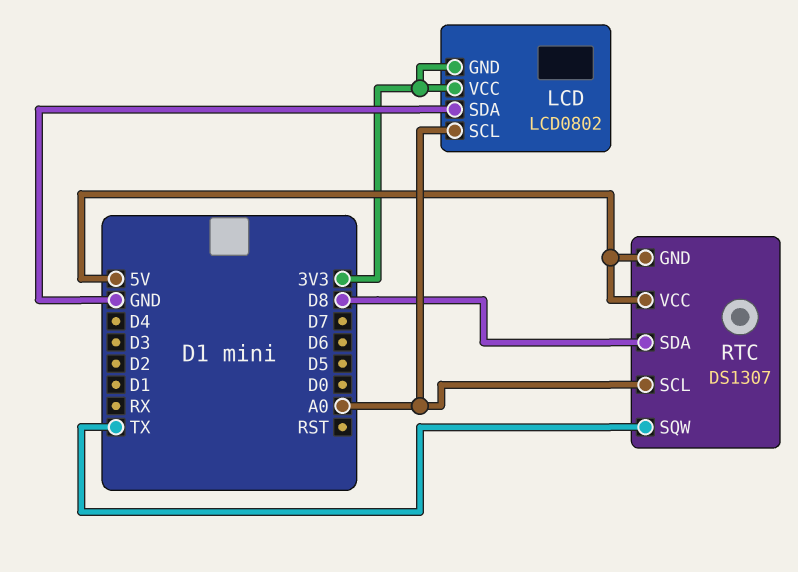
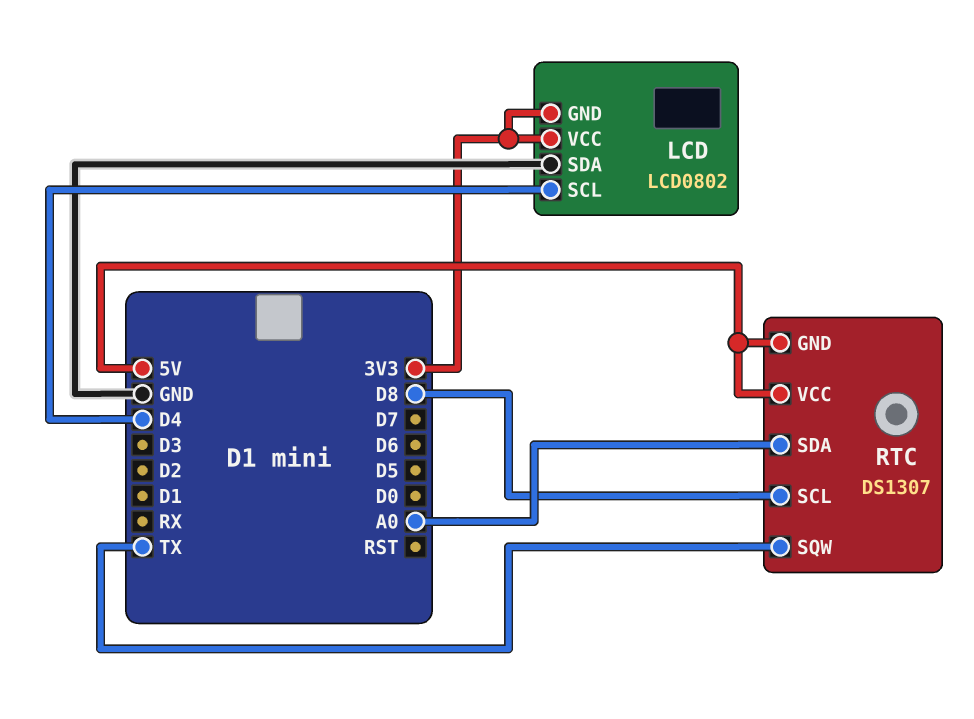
LCD pin SCL: A0 -> D4
RTC pin SCL: A0 -> D8
RTC pin SDA: D8 -> A0

